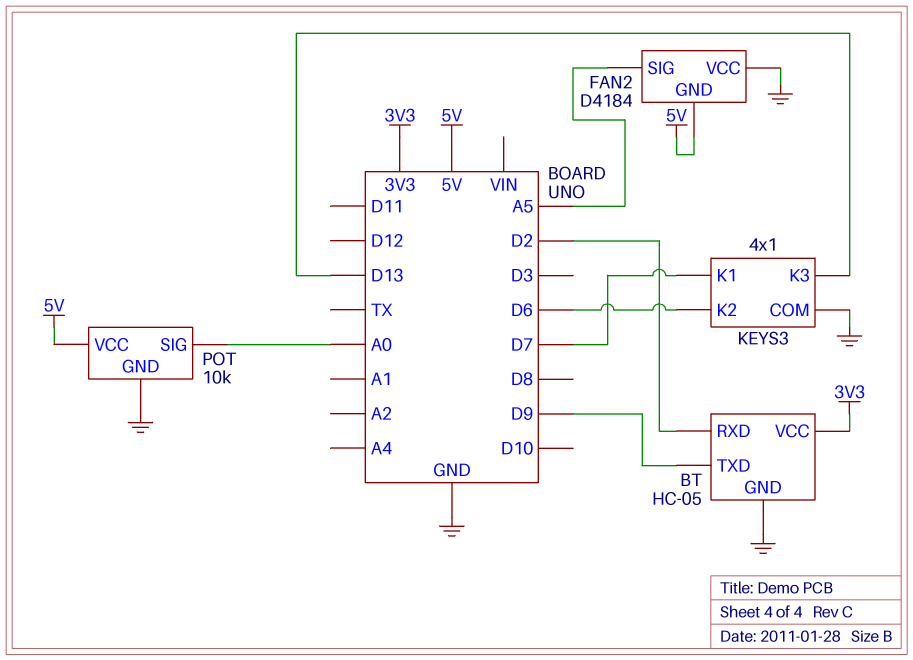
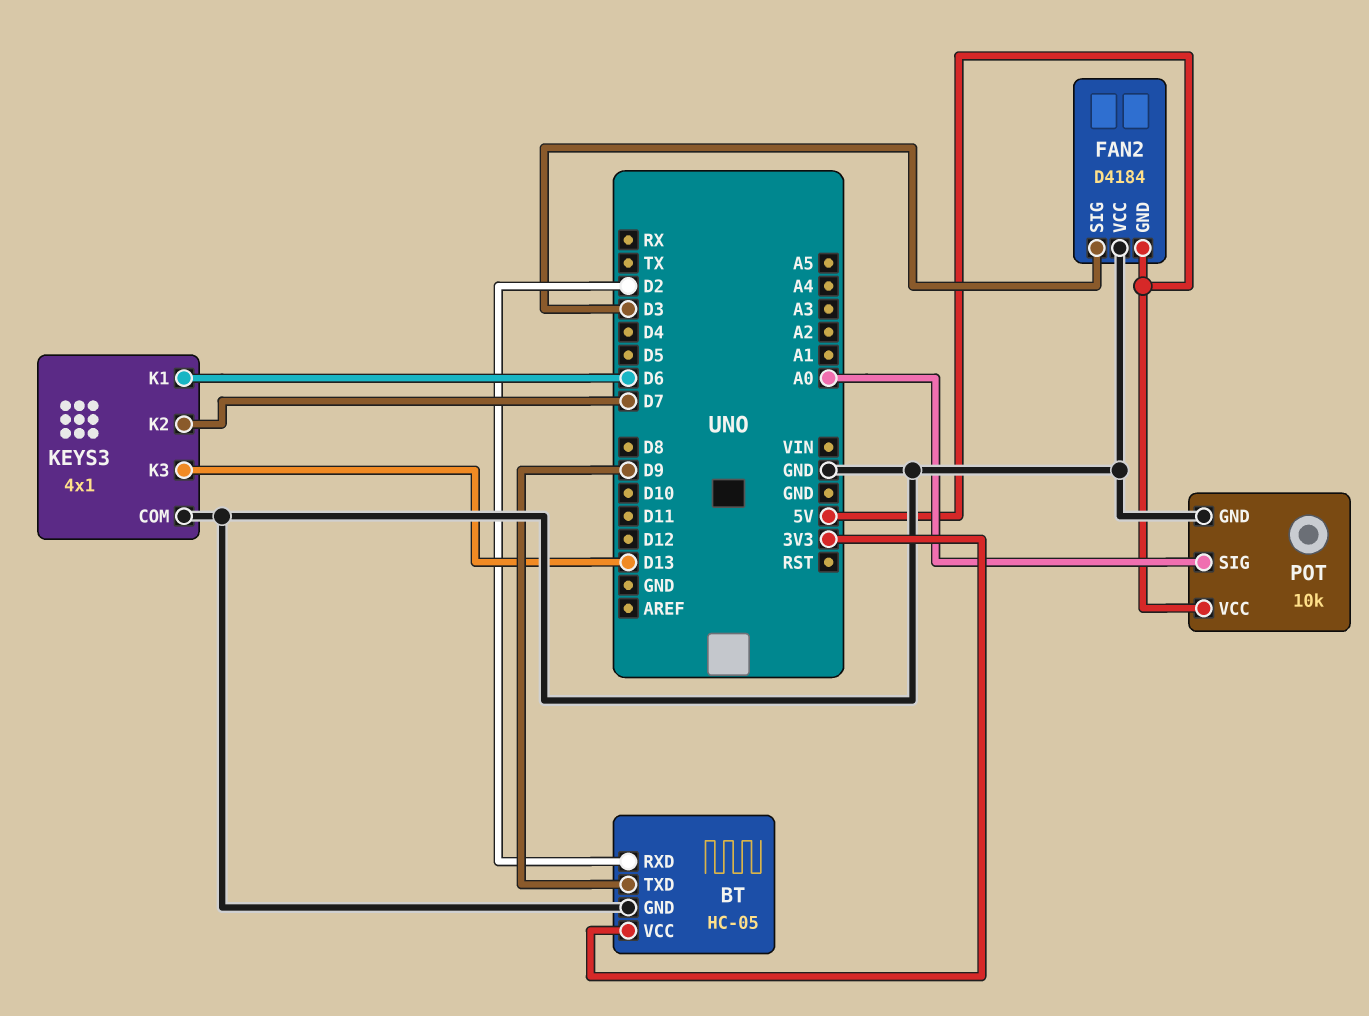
FAN2 pin SIG: A5 -> D3
KEYS3 pin K1: D7 -> D6
KEYS3 pin K2: D6 -> D7

